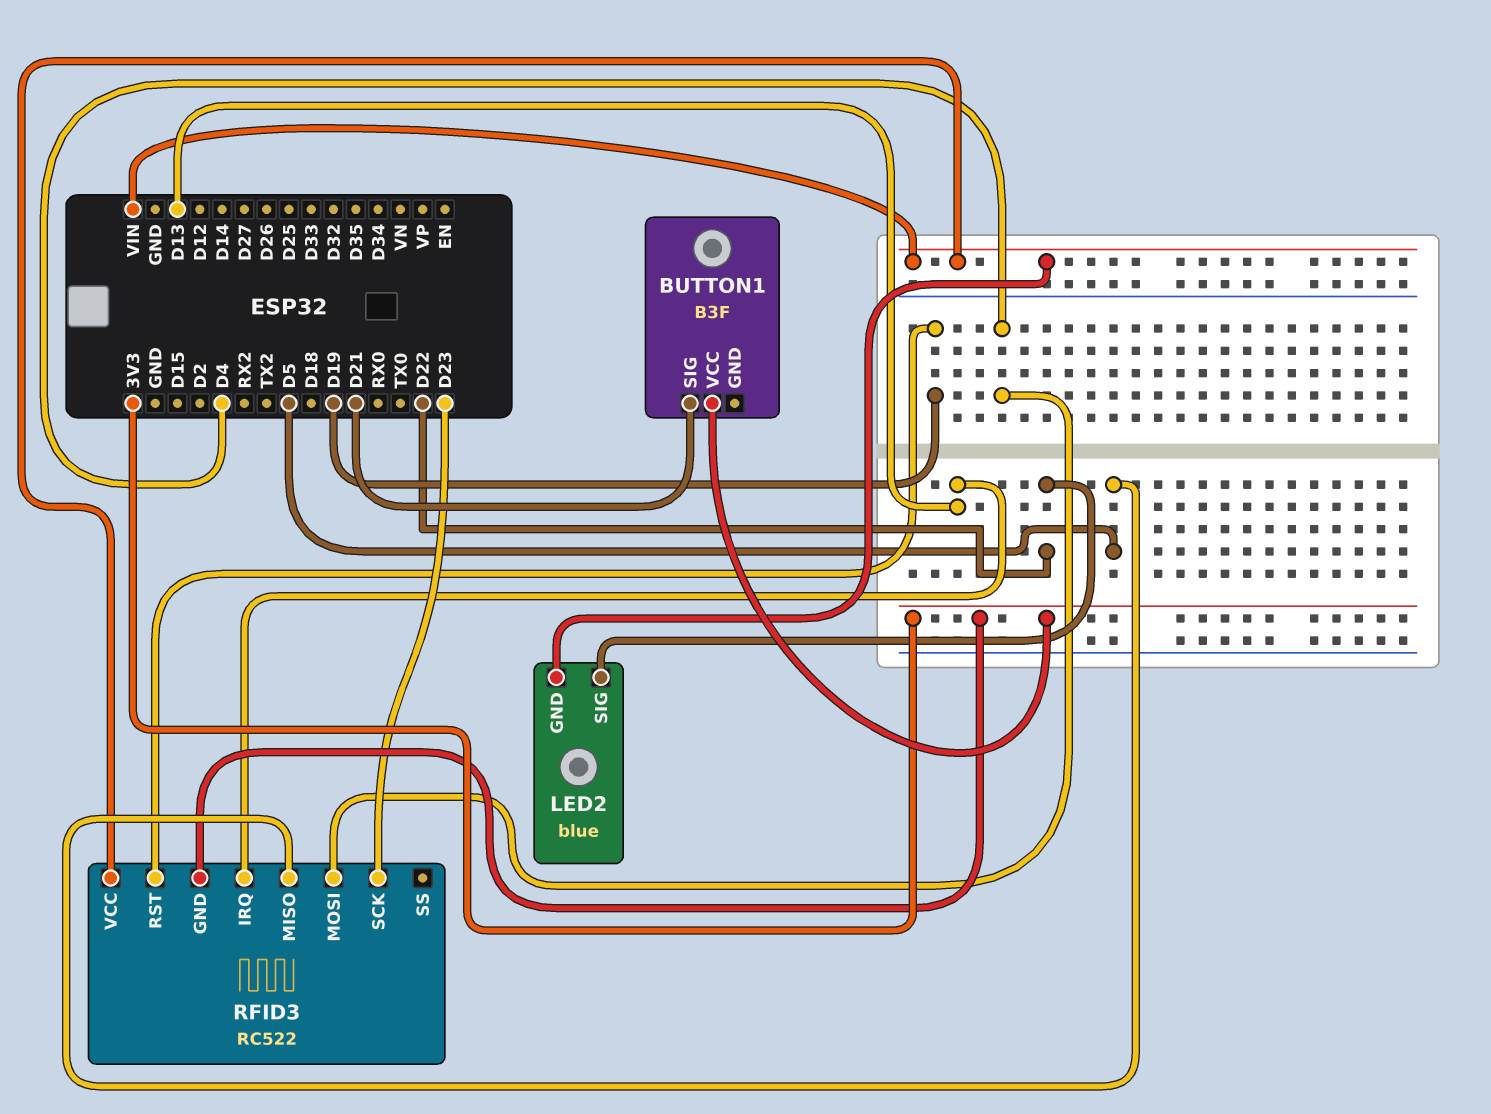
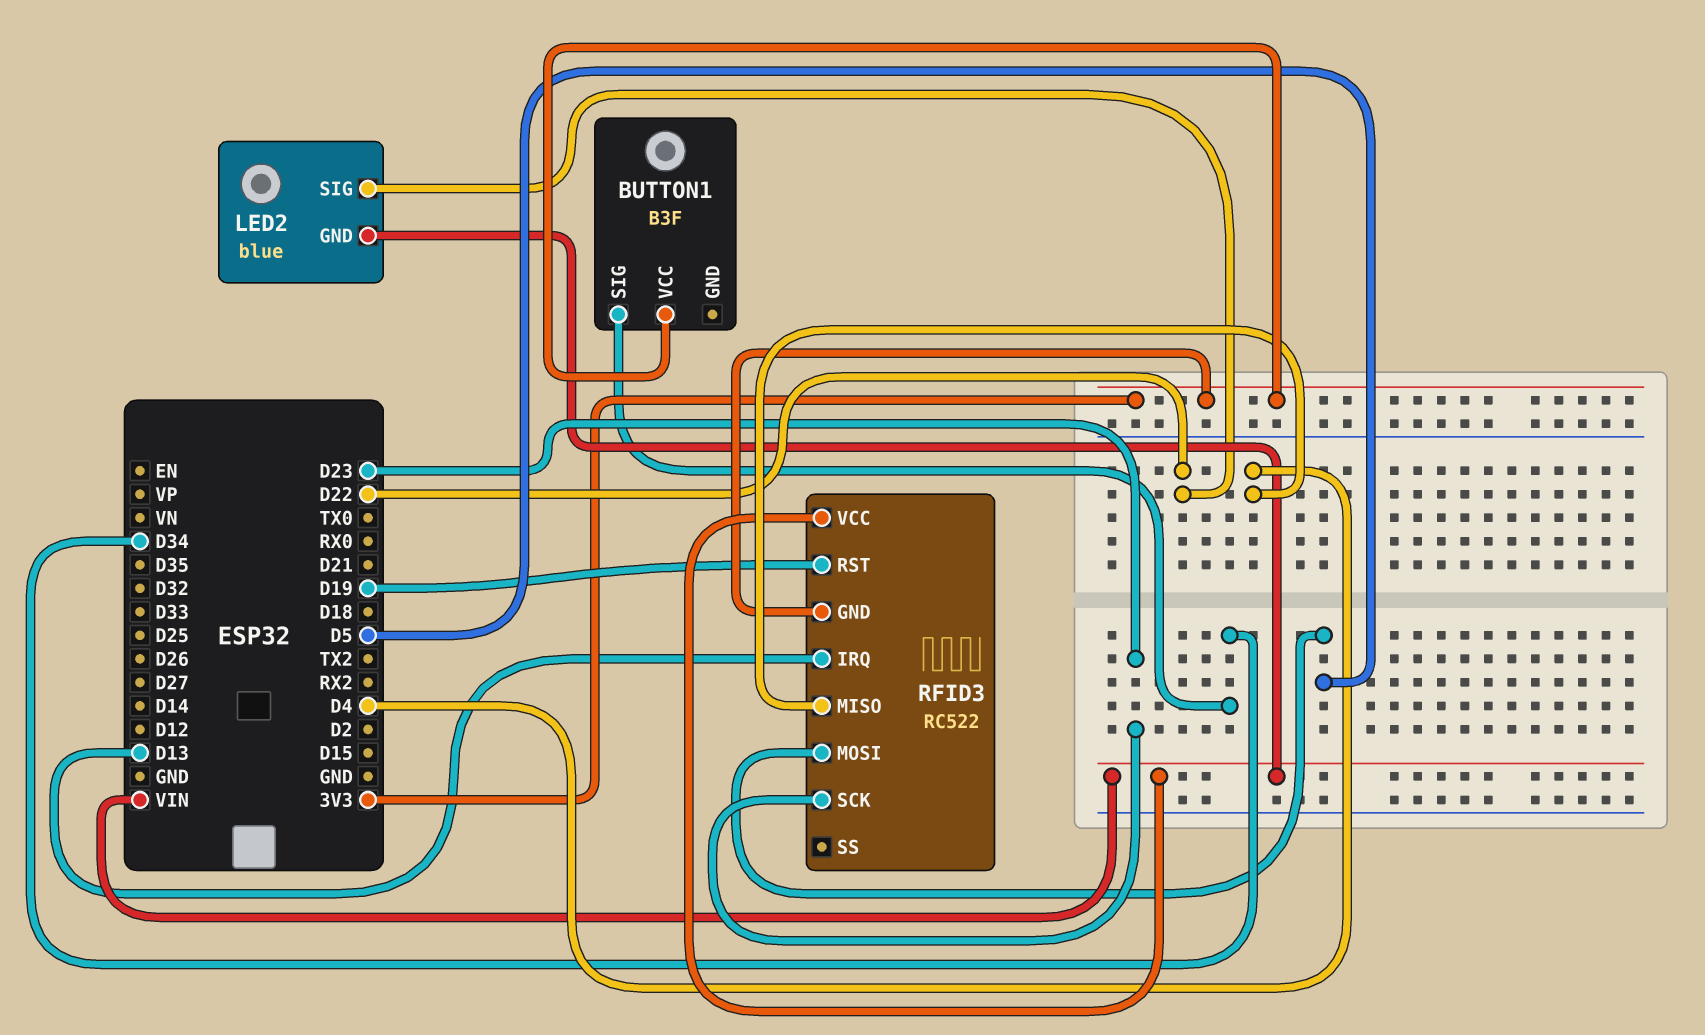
BUTTON1 pin SIG: D21 -> D34
RFID3 pin MISO: D5 -> D4
RFID3 pin MOSI: D4 -> D5

